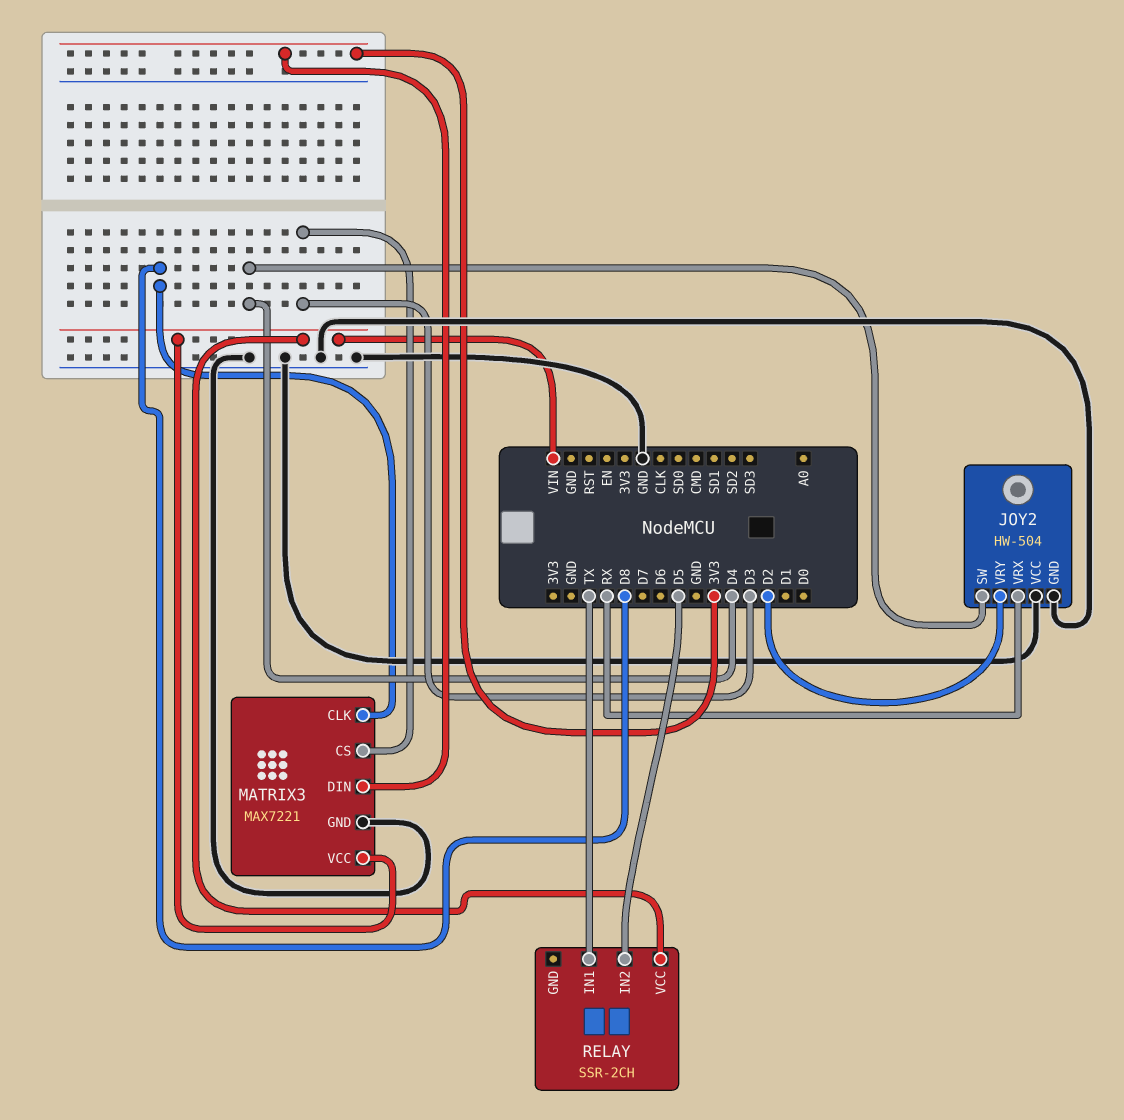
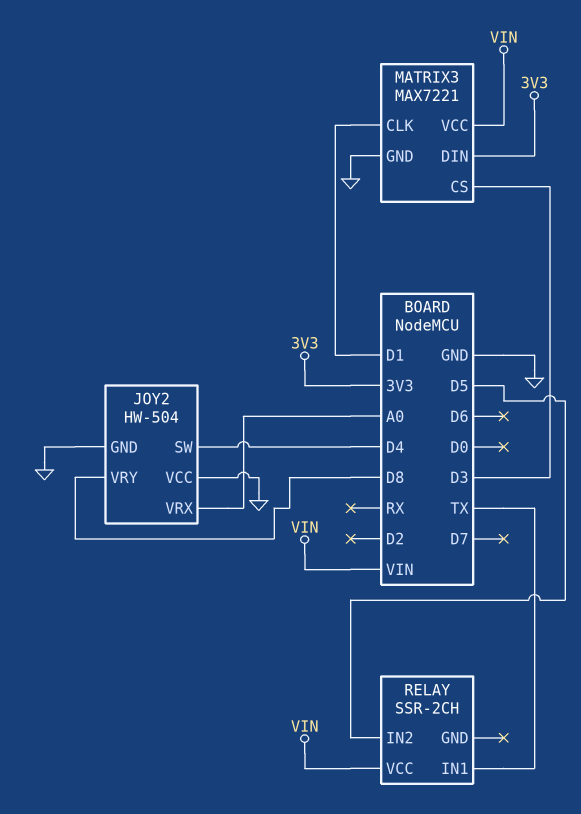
JOY2 pin VRX: RX -> A0
JOY2 pin VRY: D2 -> D8
MATRIX3 pin CLK: D8 -> D1

